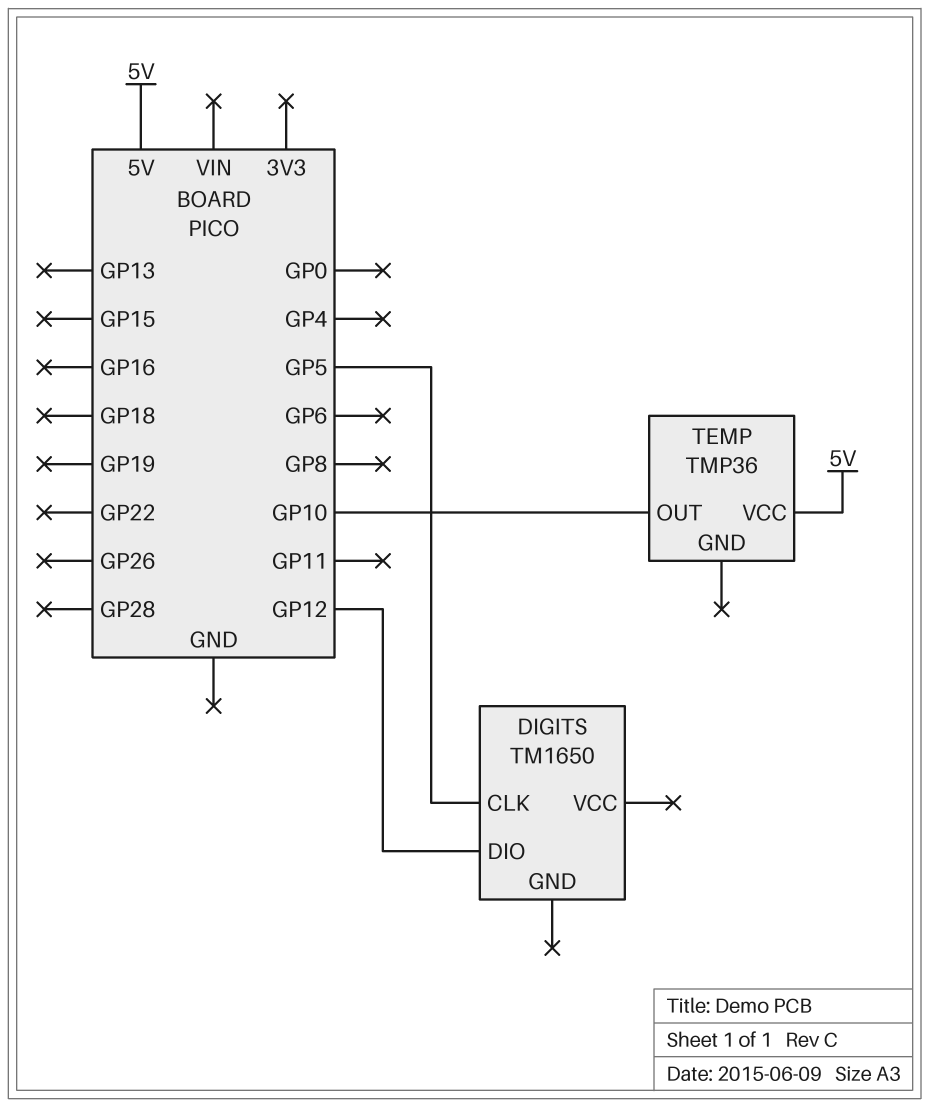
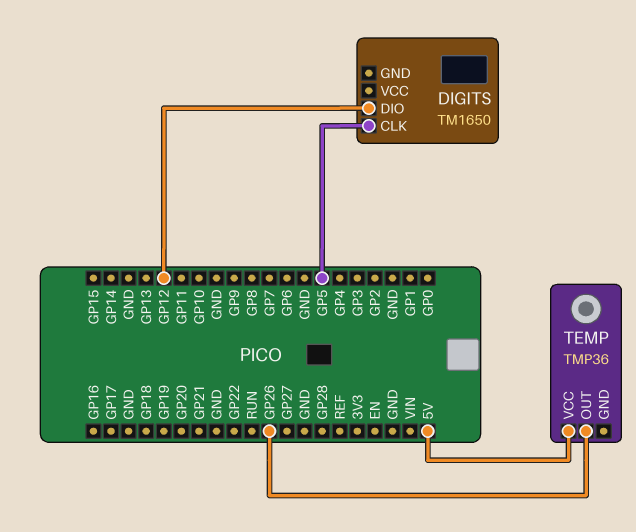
TEMP pin OUT: GP10 -> GP26

